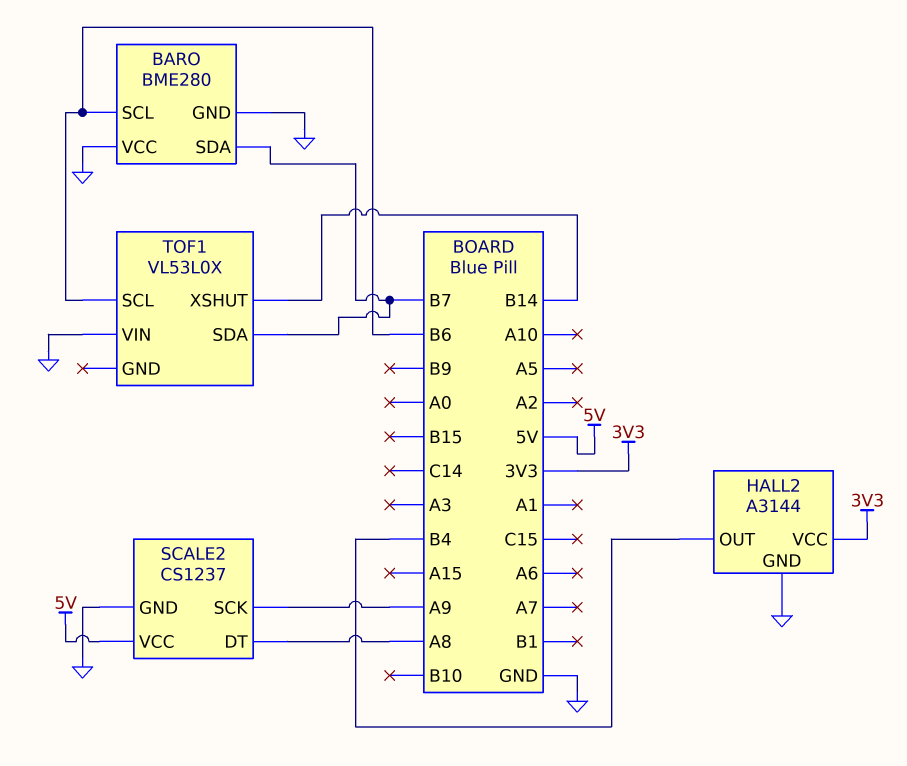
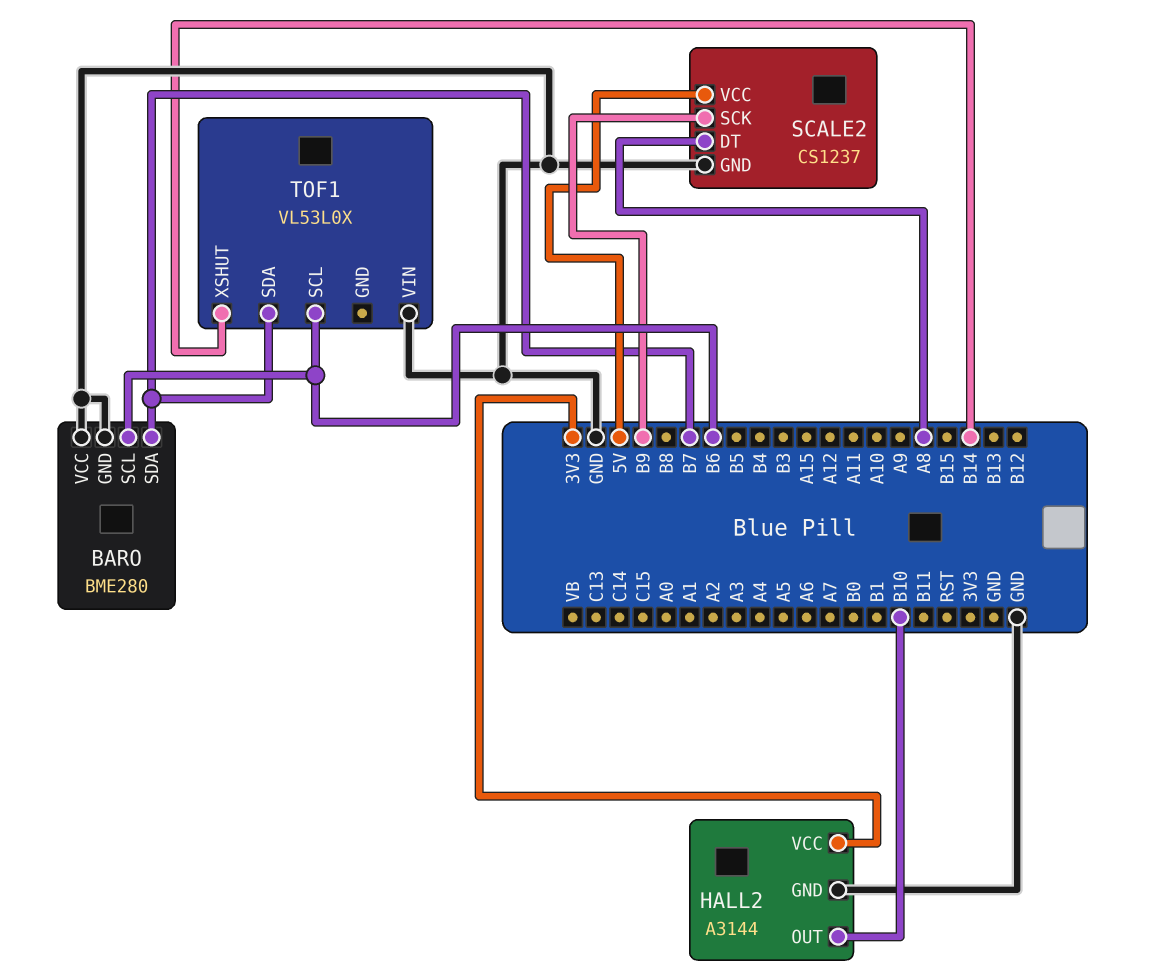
HALL2 pin OUT: B4 -> B10
SCALE2 pin SCK: A9 -> B9

